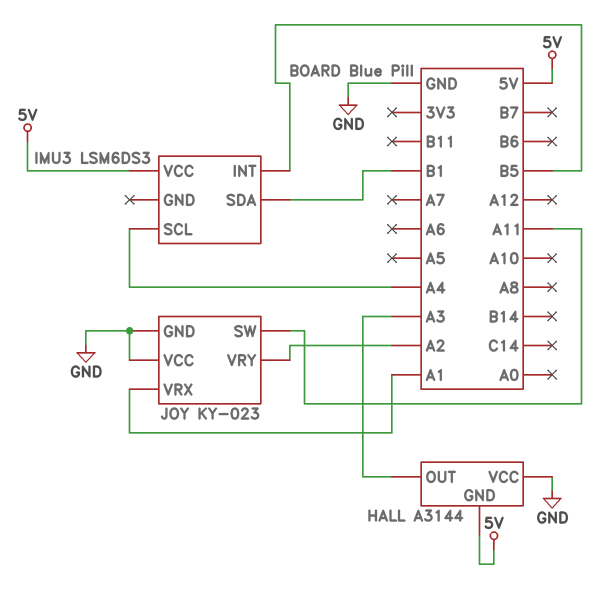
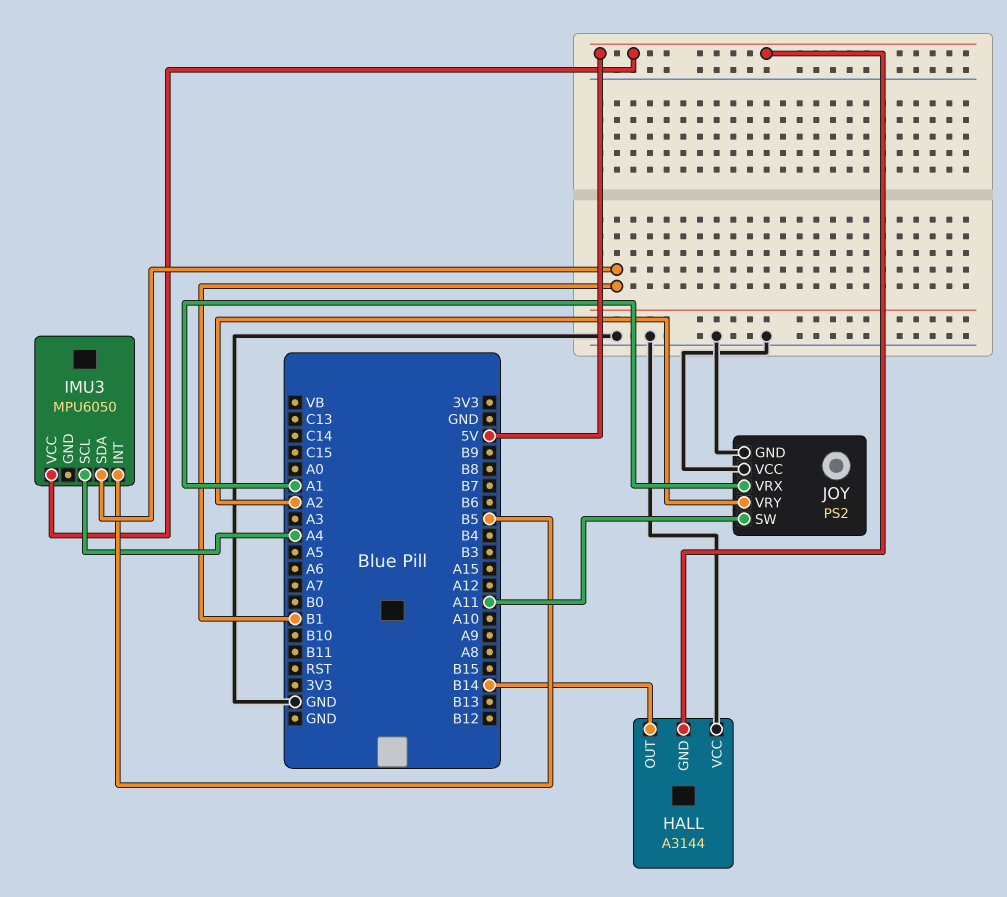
HALL pin OUT: A3 -> B14
IMU3: LSM6DS3 -> MPU6050
JOY: KY-023 -> PS2

